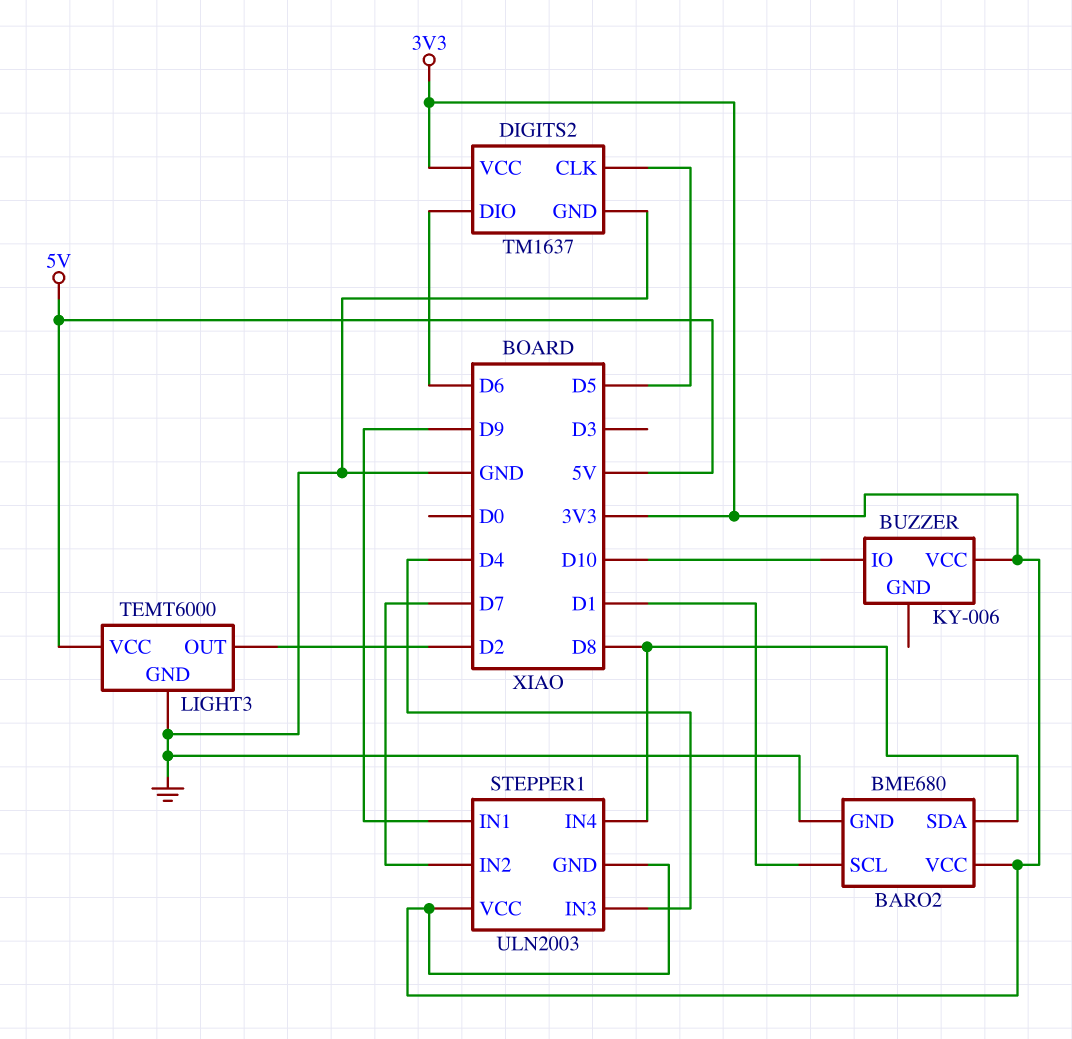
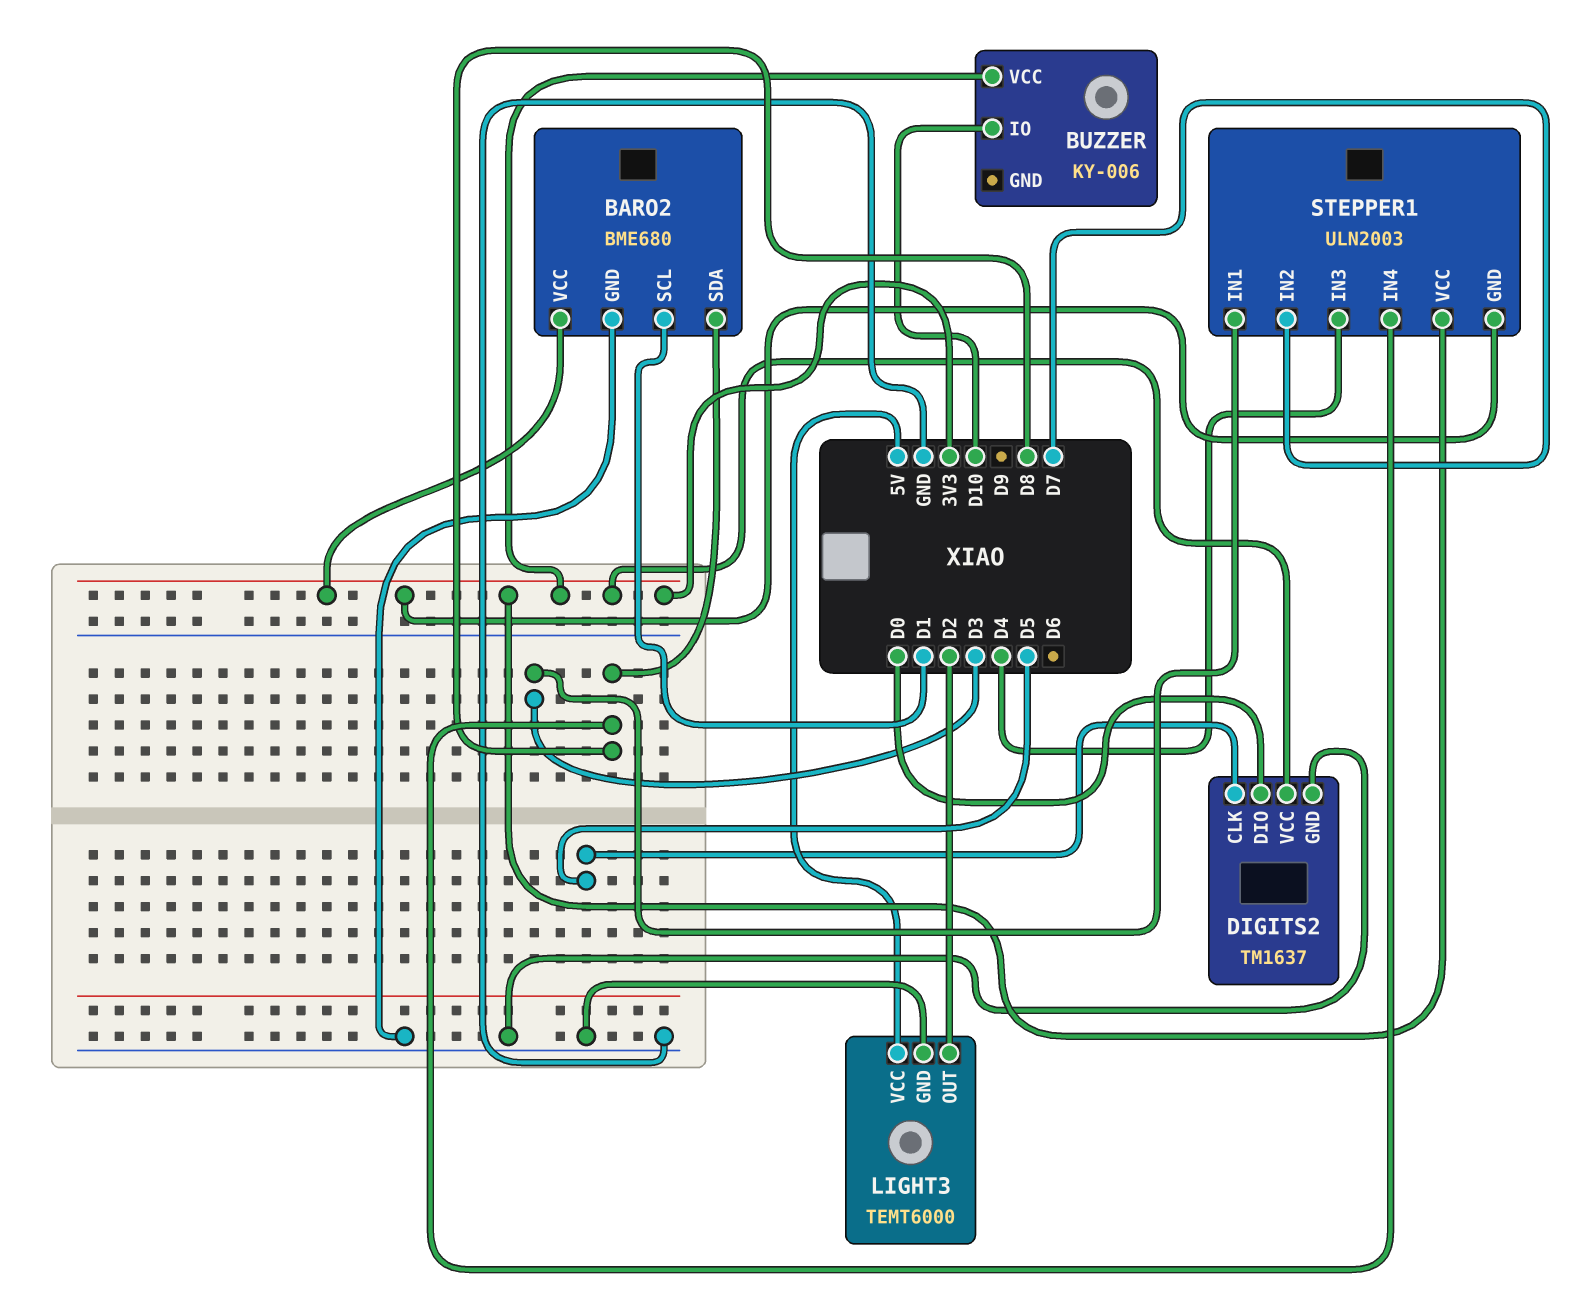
DIGITS2 pin DIO: D6 -> D0
STEPPER1 pin IN1: D9 -> D3

